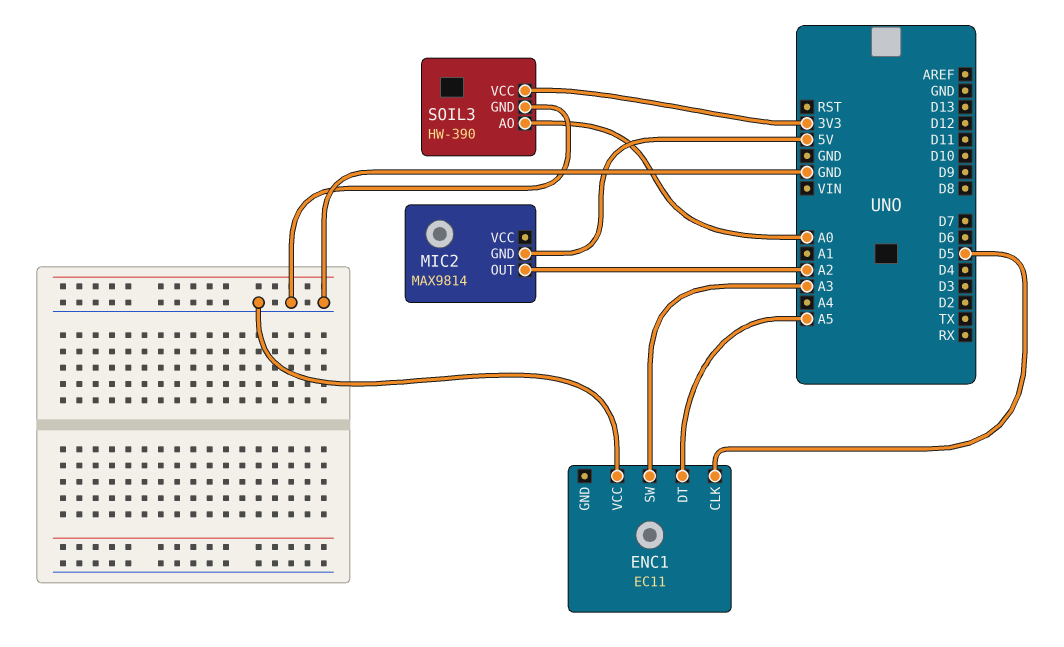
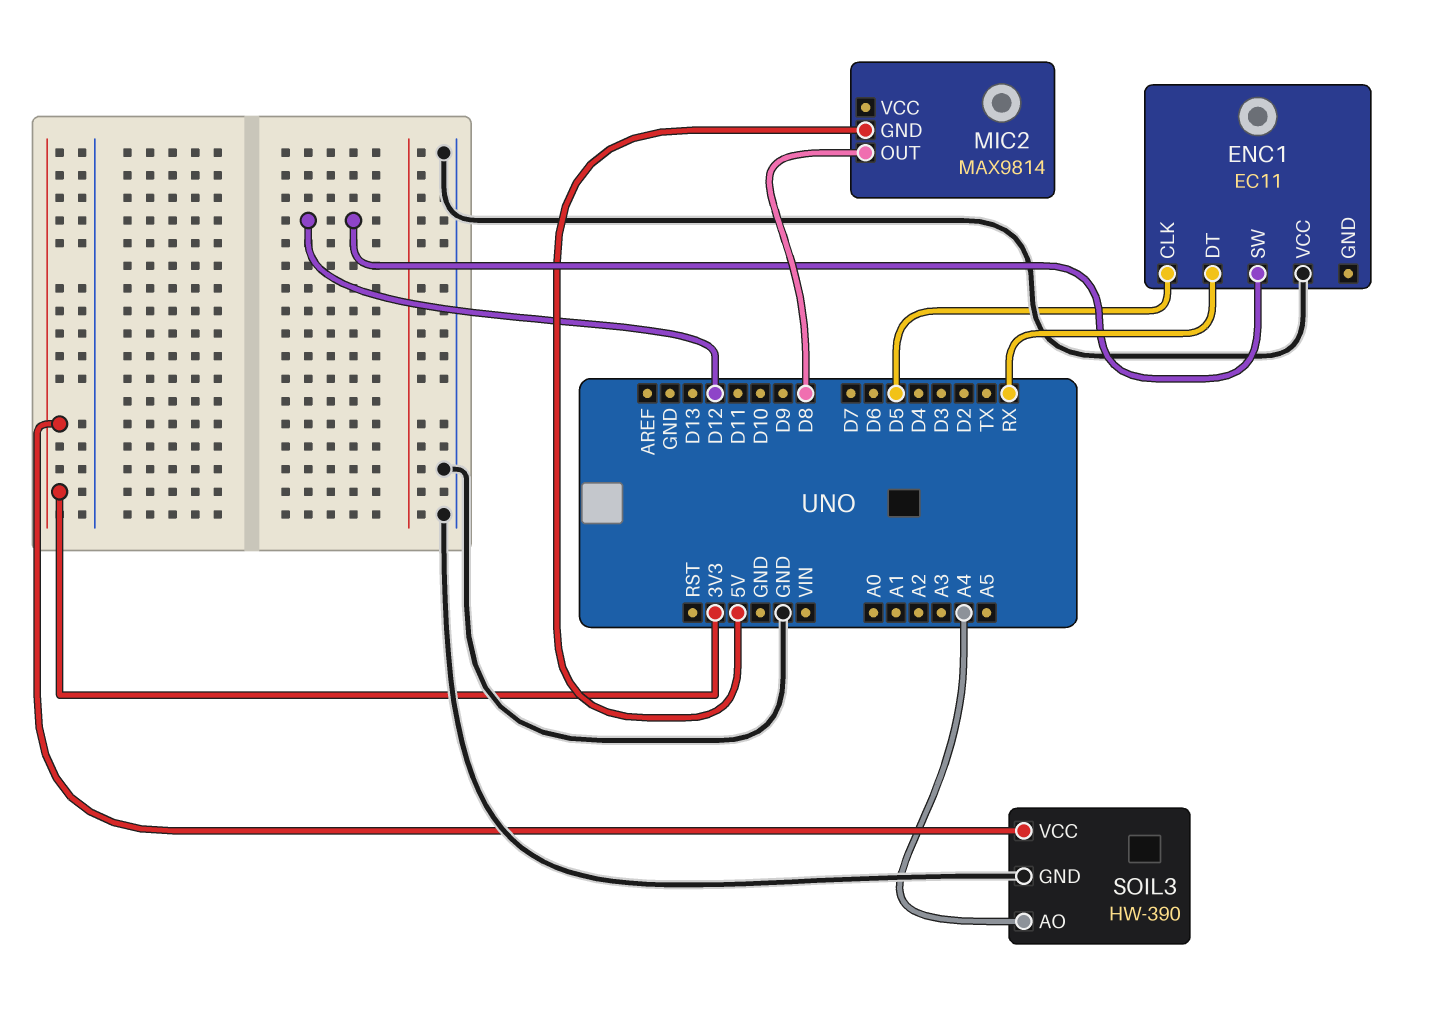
ENC1 pin DT: A5 -> RX
ENC1 pin SW: A3 -> D12
MIC2 pin OUT: A2 -> D8
SOIL3 pin AO: A0 -> A4

